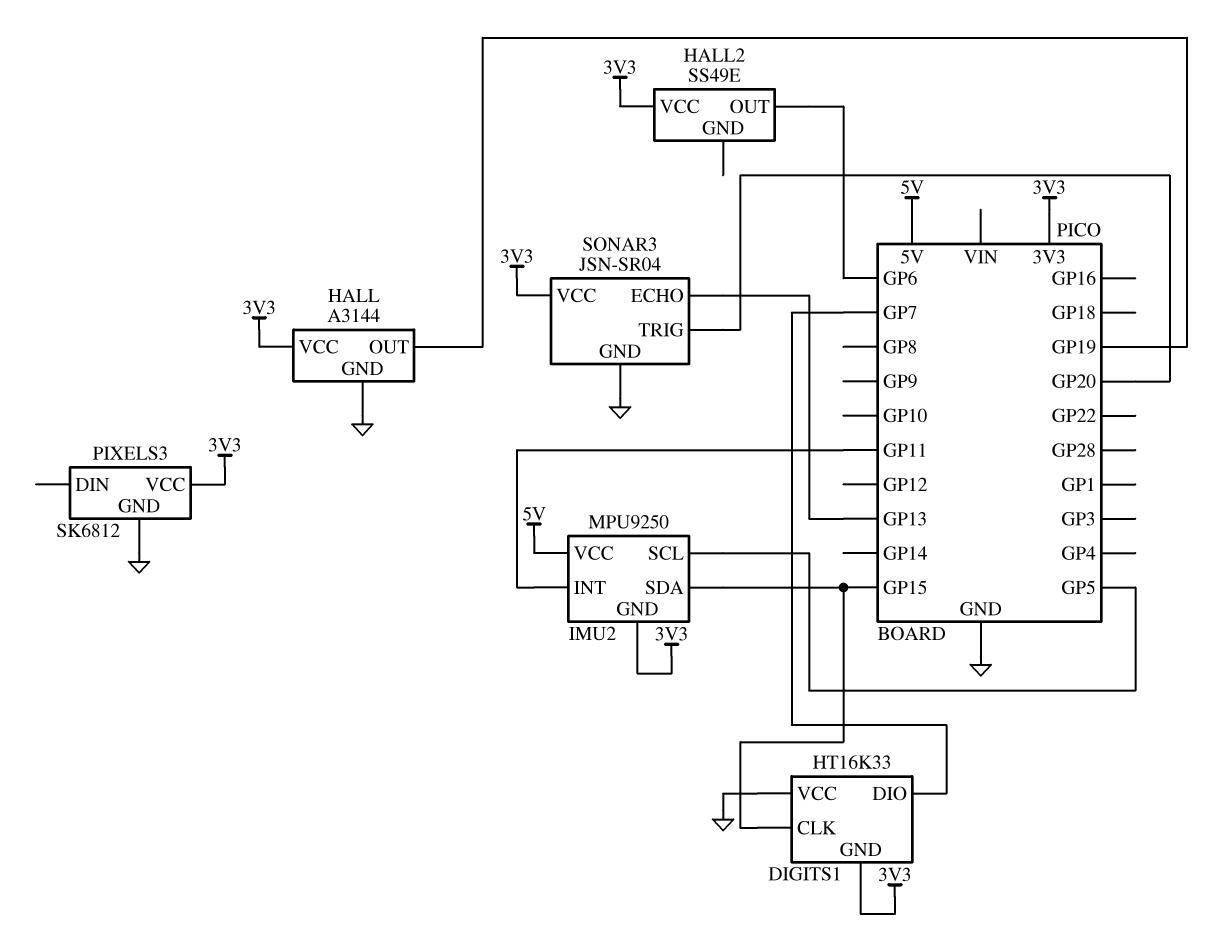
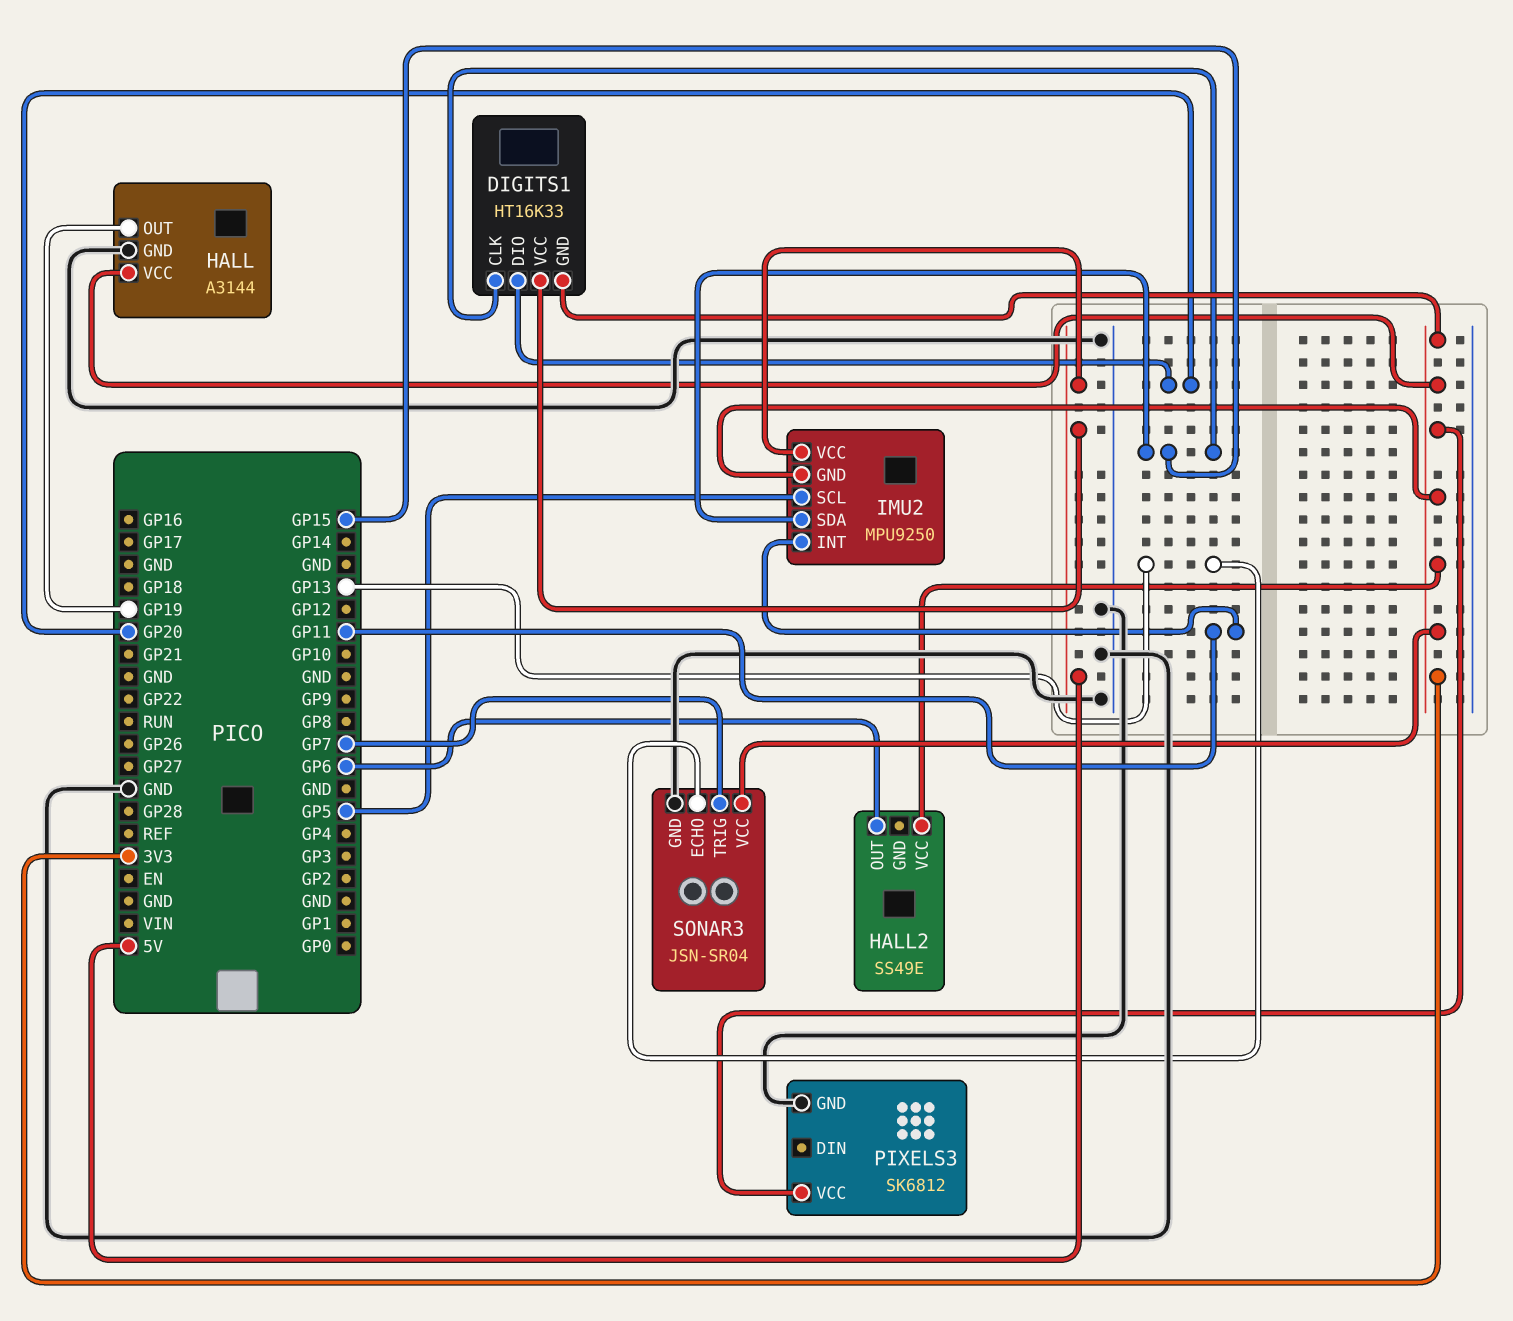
DIGITS1 pin DIO: GP7 -> GP20
DIGITS1 pin VCC: GND -> 5V
SONAR3 pin TRIG: GP20 -> GP7

